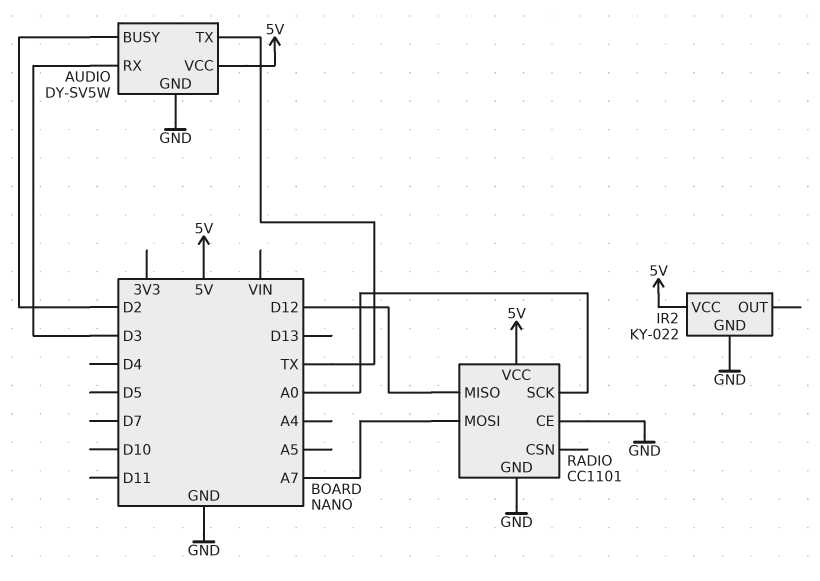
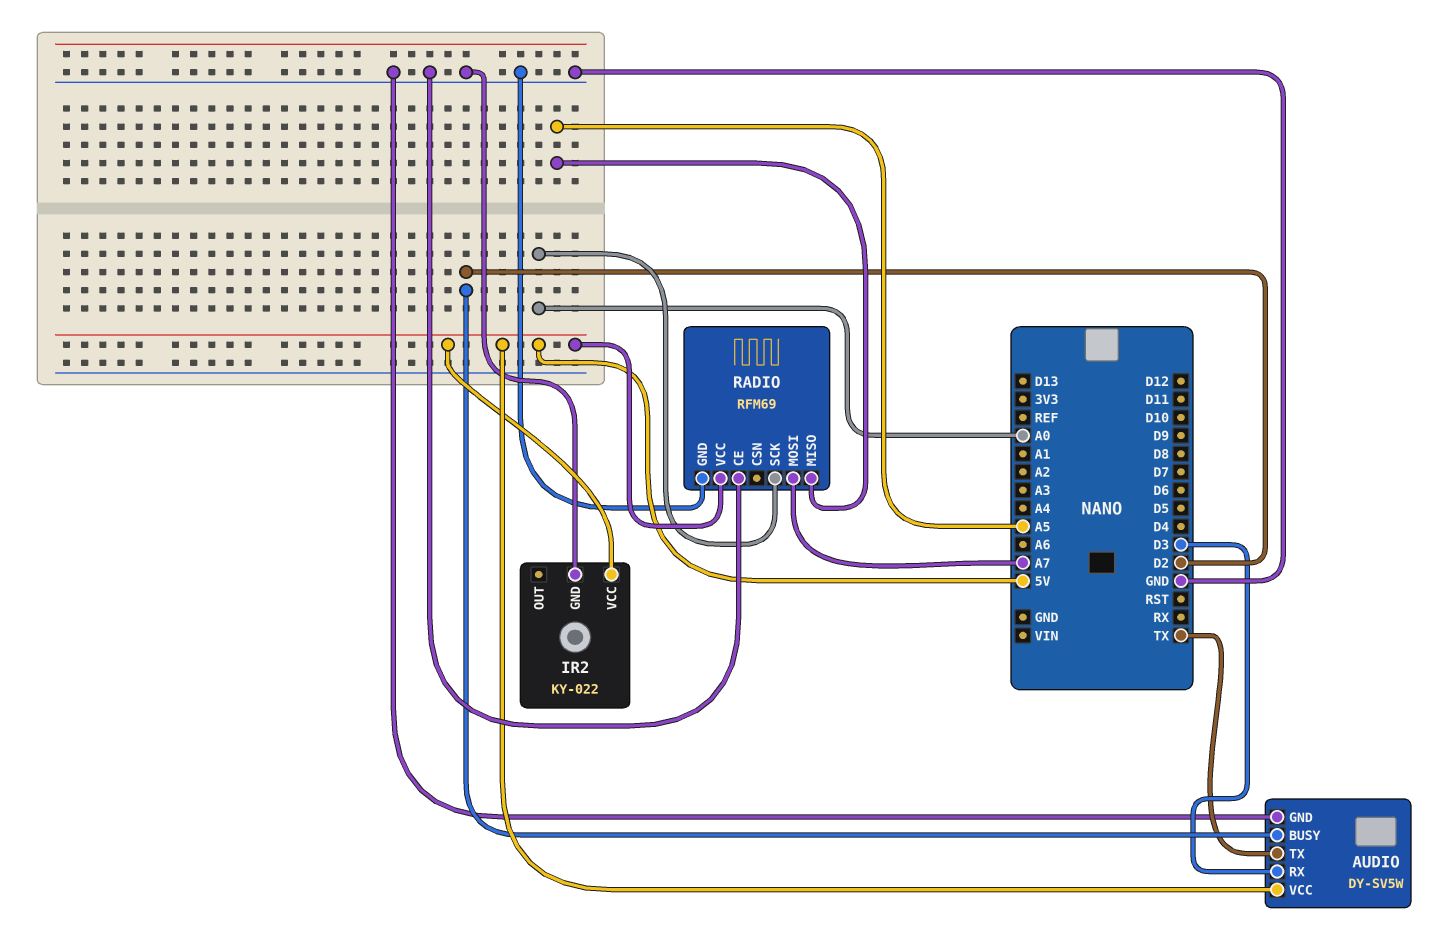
RADIO: CC1101 -> RFM69
RADIO pin MISO: D12 -> A5

